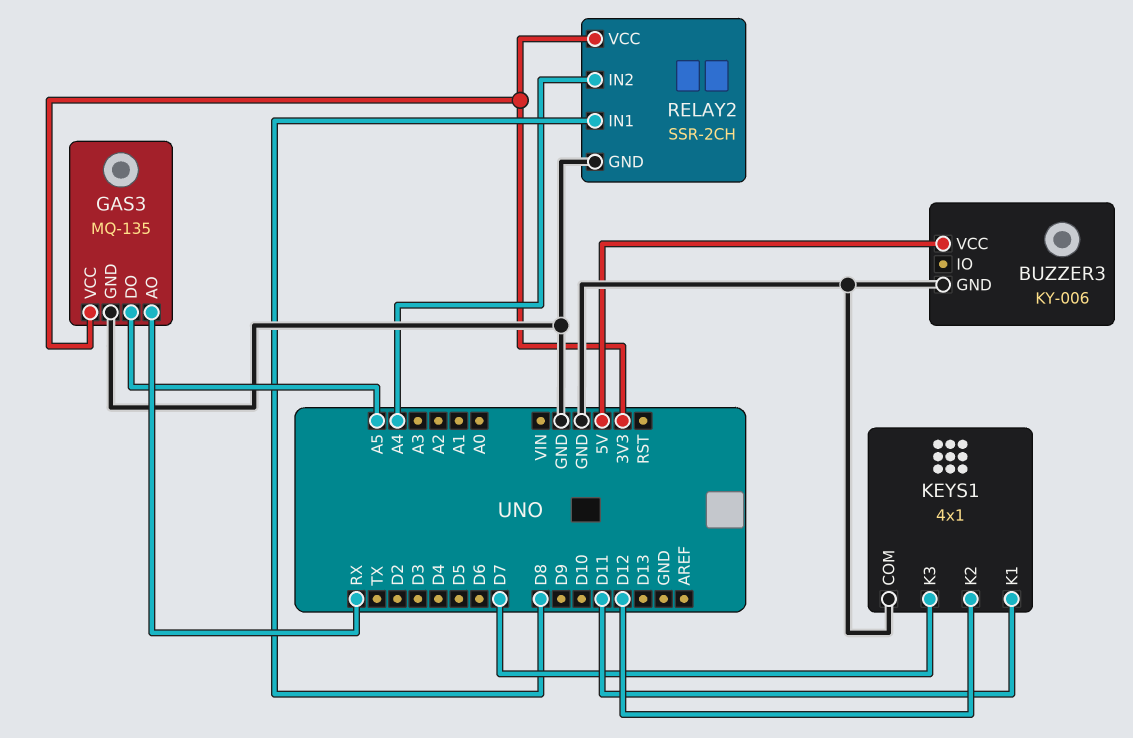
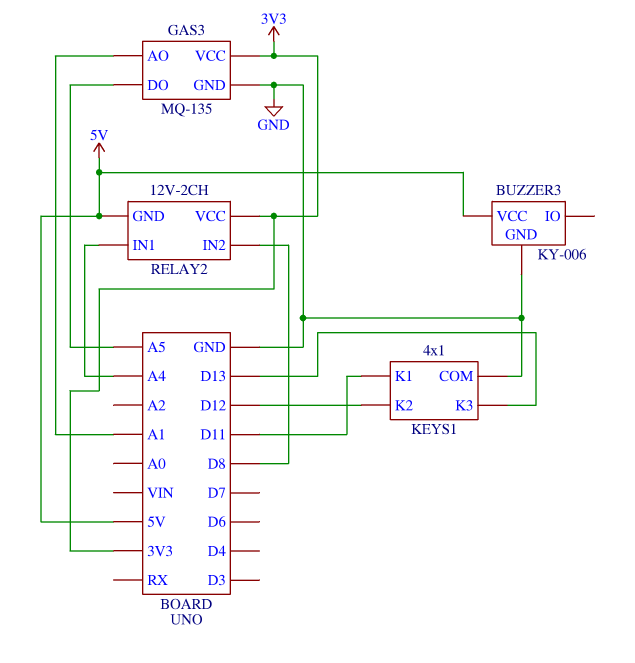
GAS3 pin AO: RX -> A1
KEYS1 pin K3: D7 -> D13
RELAY2: SSR-2CH -> 12V-2CH
RELAY2 pin GND: GND -> 5V
RELAY2 pin IN1: D8 -> A4
RELAY2 pin IN2: A4 -> D8

